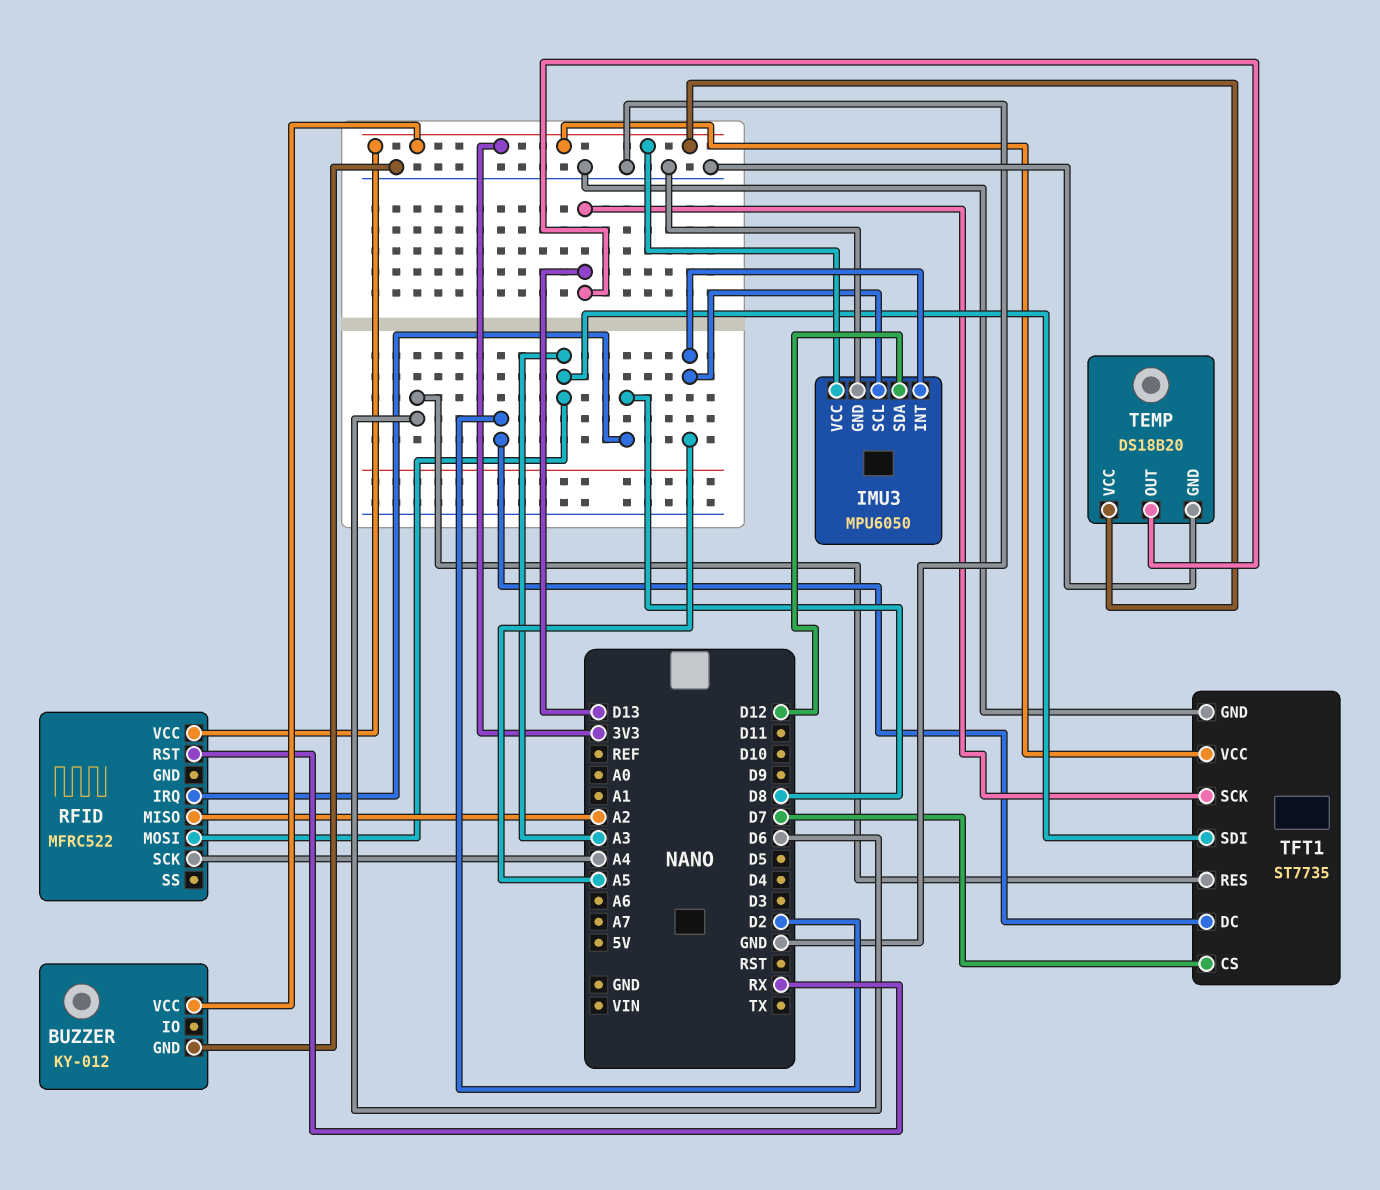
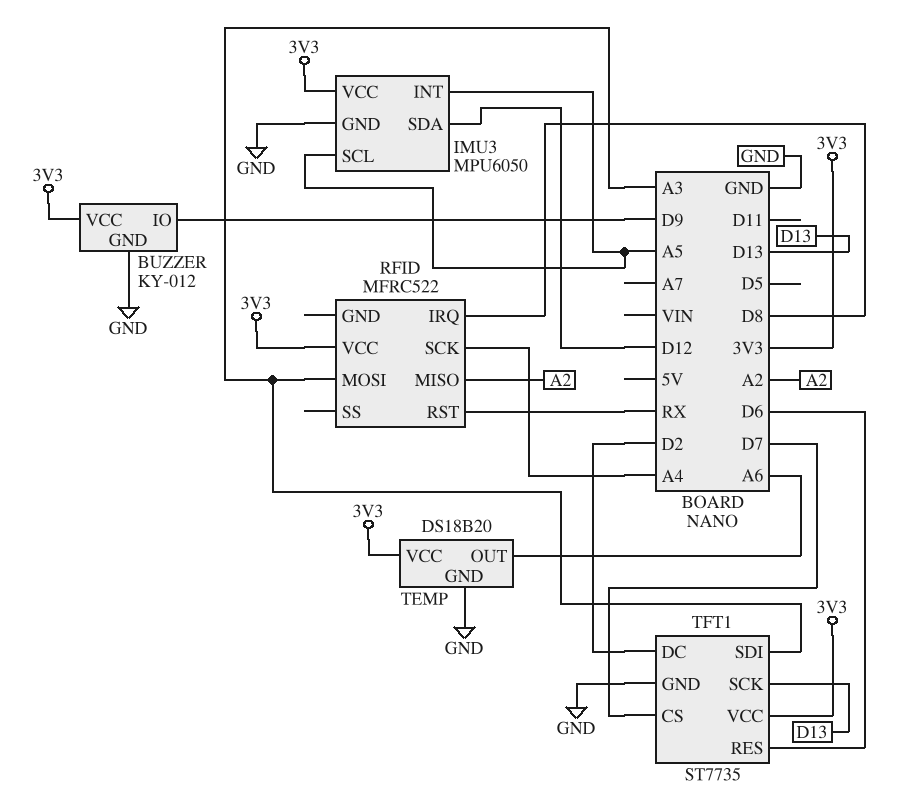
BUZZER pin IO: none -> D9
TEMP pin OUT: D13 -> A6

